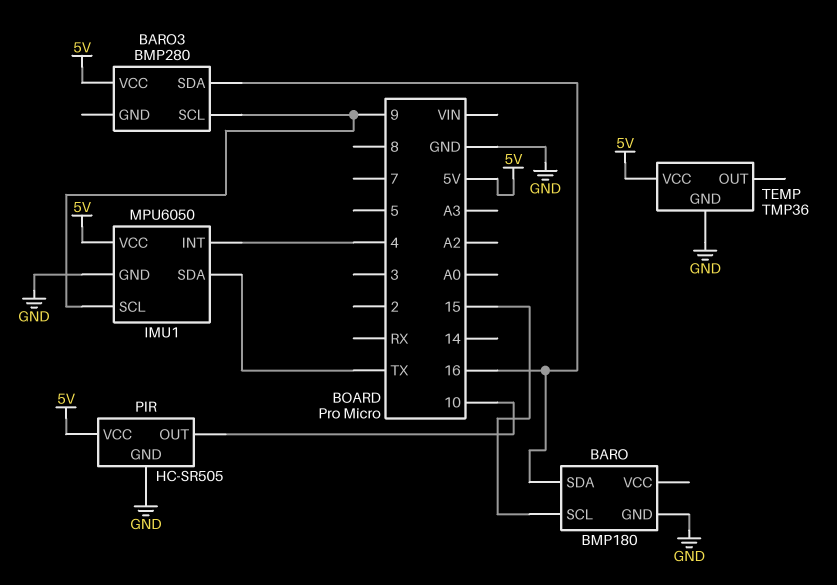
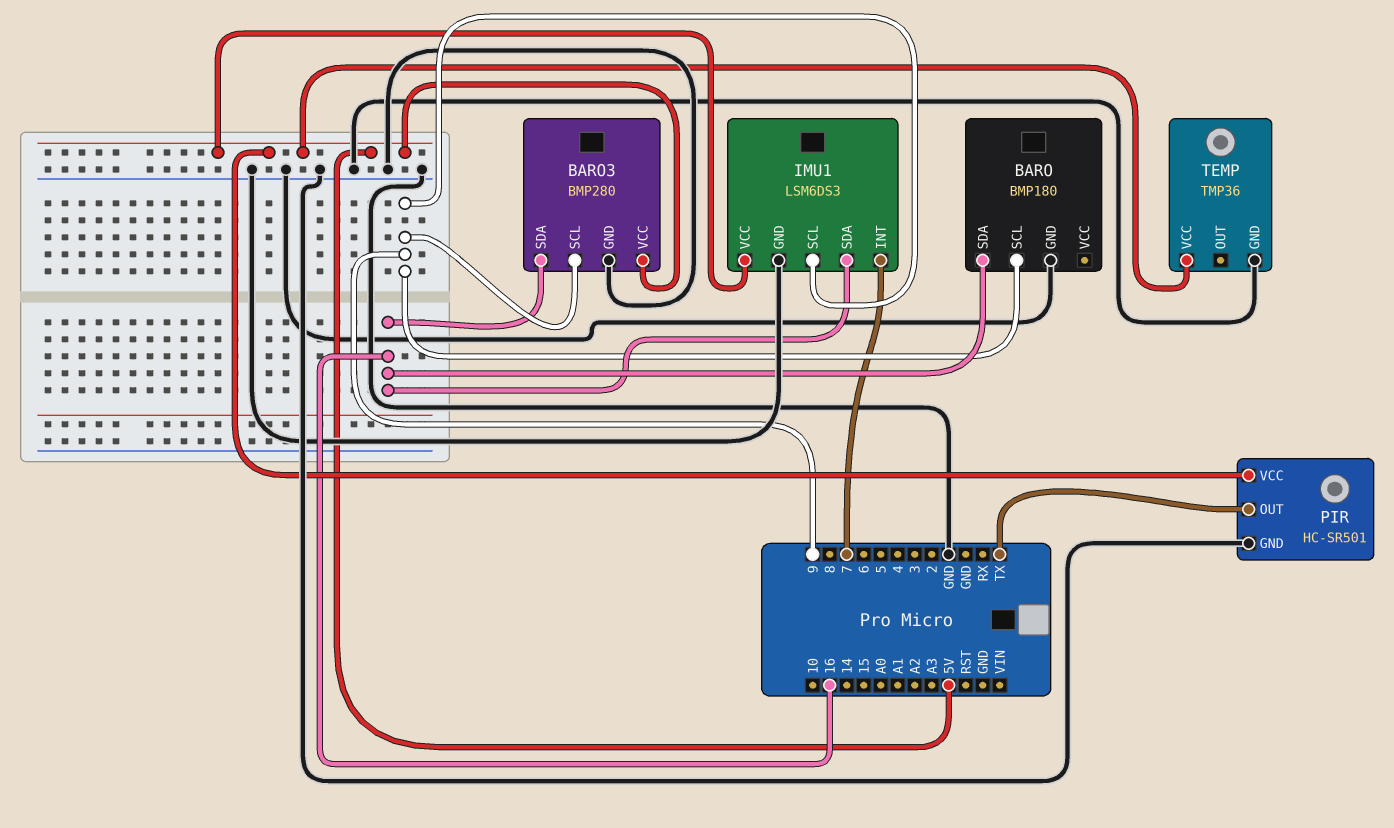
BARO pin SCL: 15 -> 9
BARO3 pin GND: none -> GND
IMU1: MPU6050 -> LSM6DS3
IMU1 pin INT: 4 -> 7
IMU1 pin SDA: TX -> 16
PIR: HC-SR505 -> HC-SR501
PIR pin OUT: 10 -> TX

